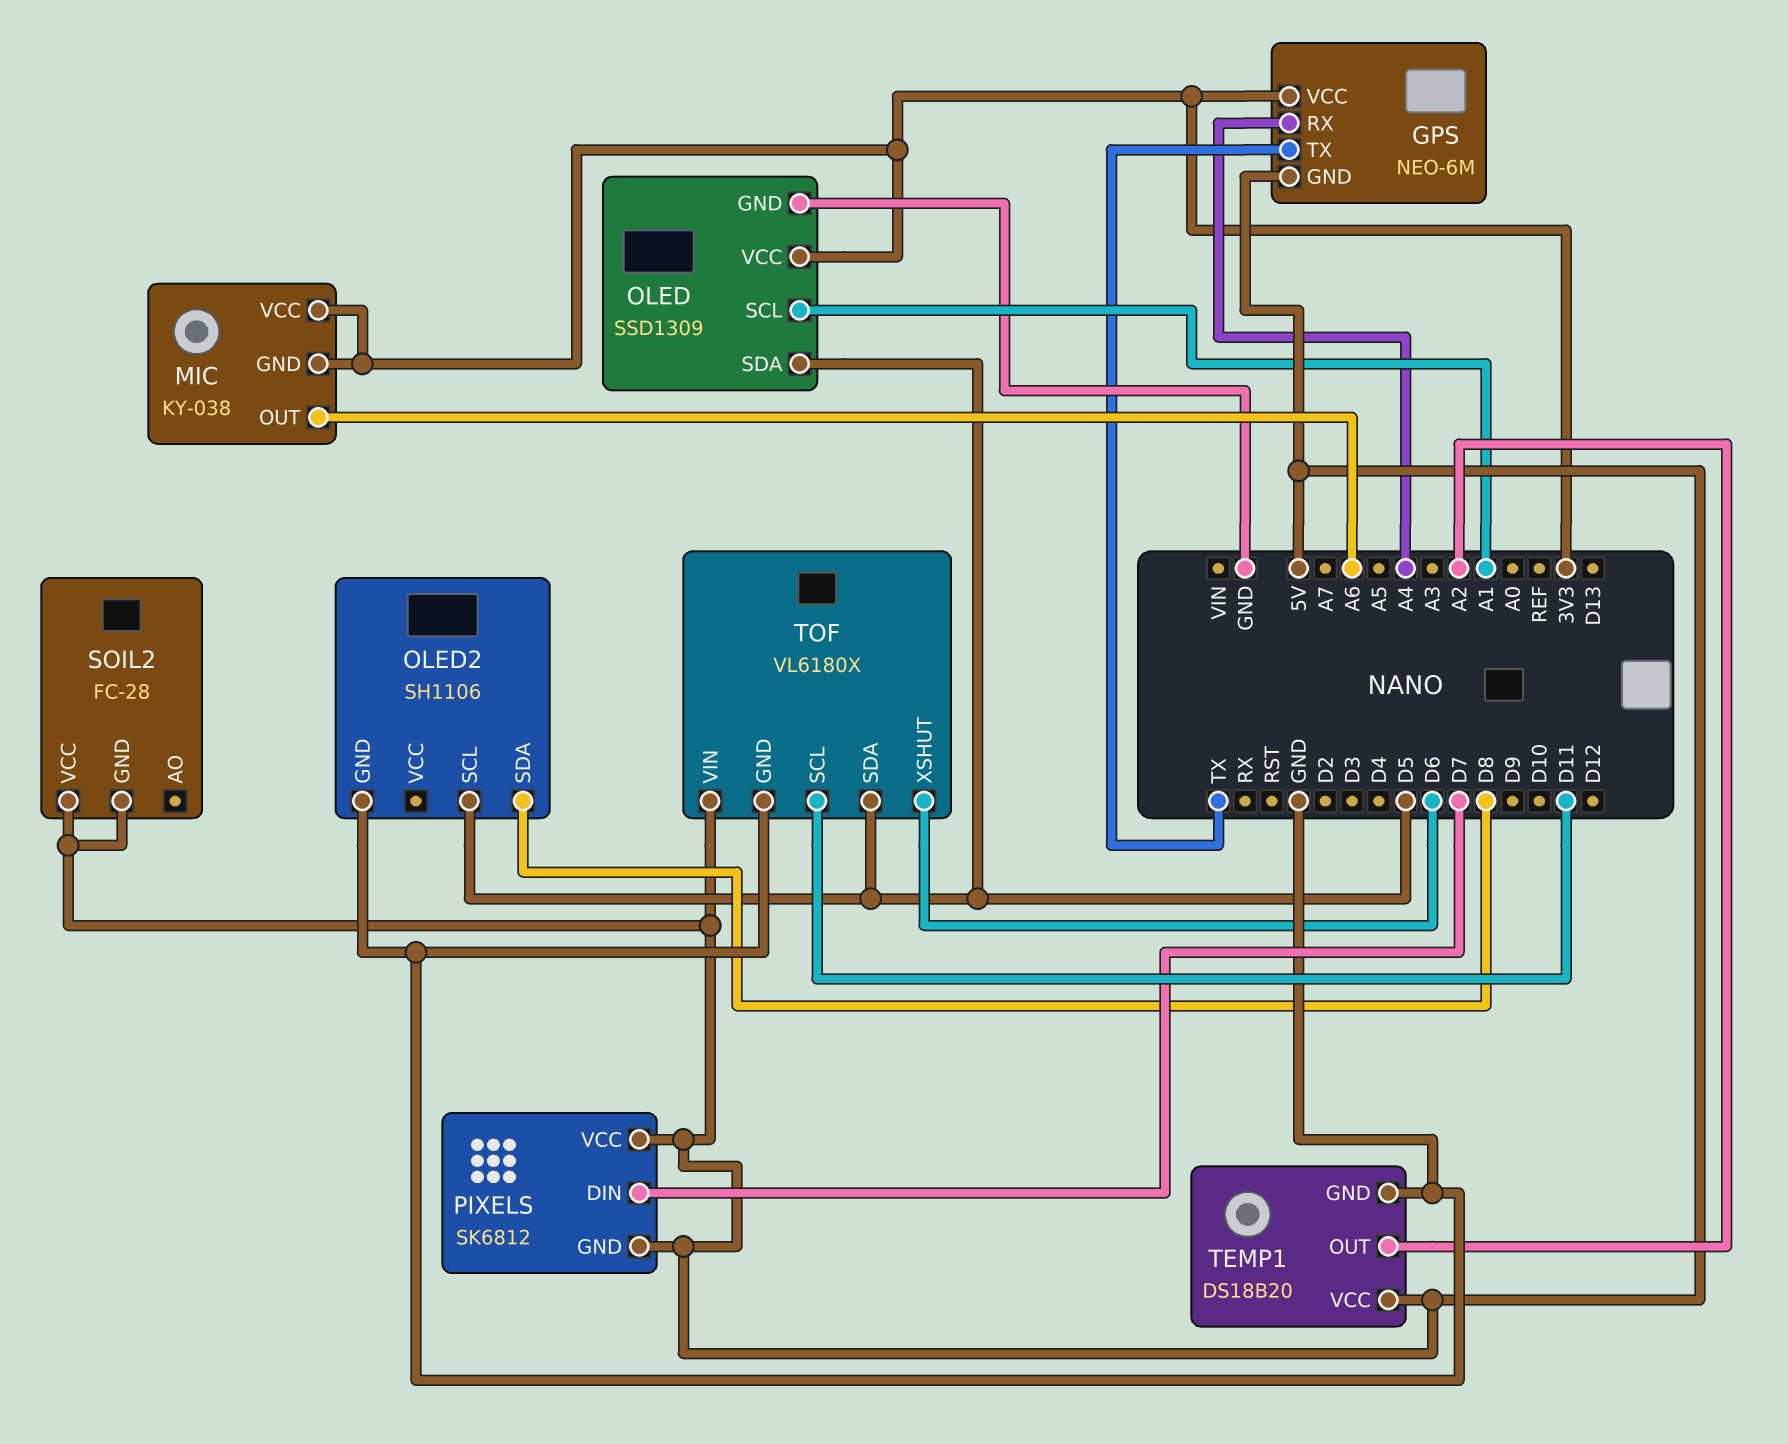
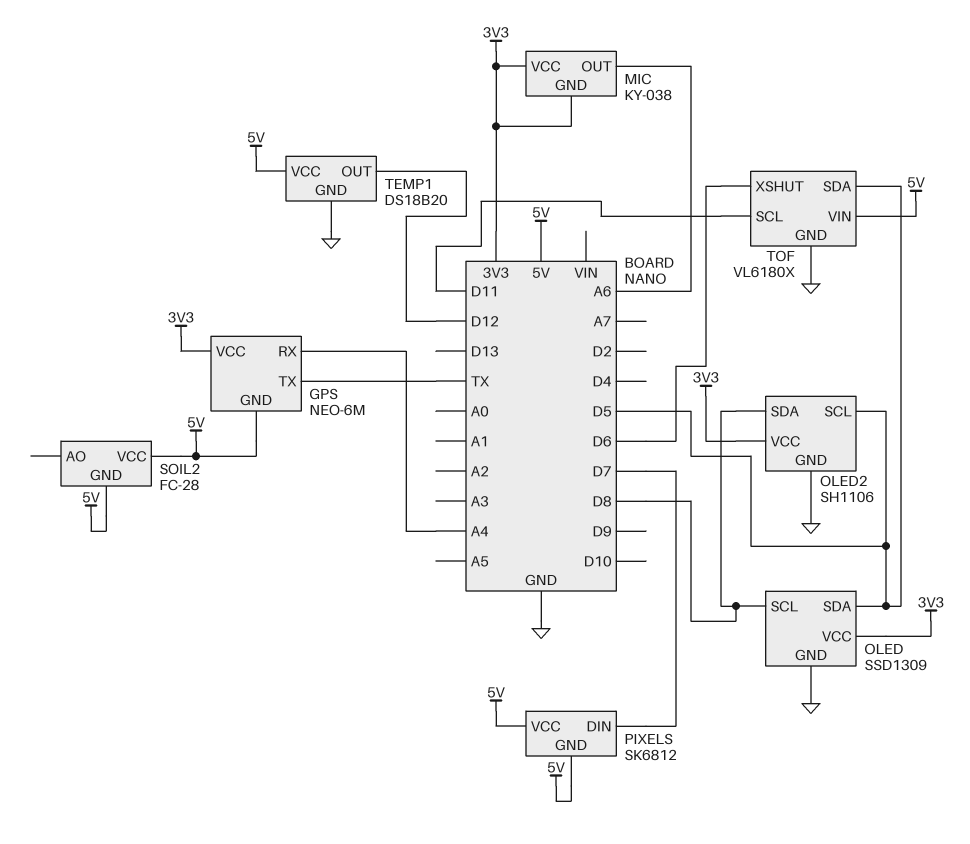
OLED pin SCL: A1 -> D8
OLED2 pin VCC: none -> 3V3
TEMP1 pin OUT: A2 -> D12

